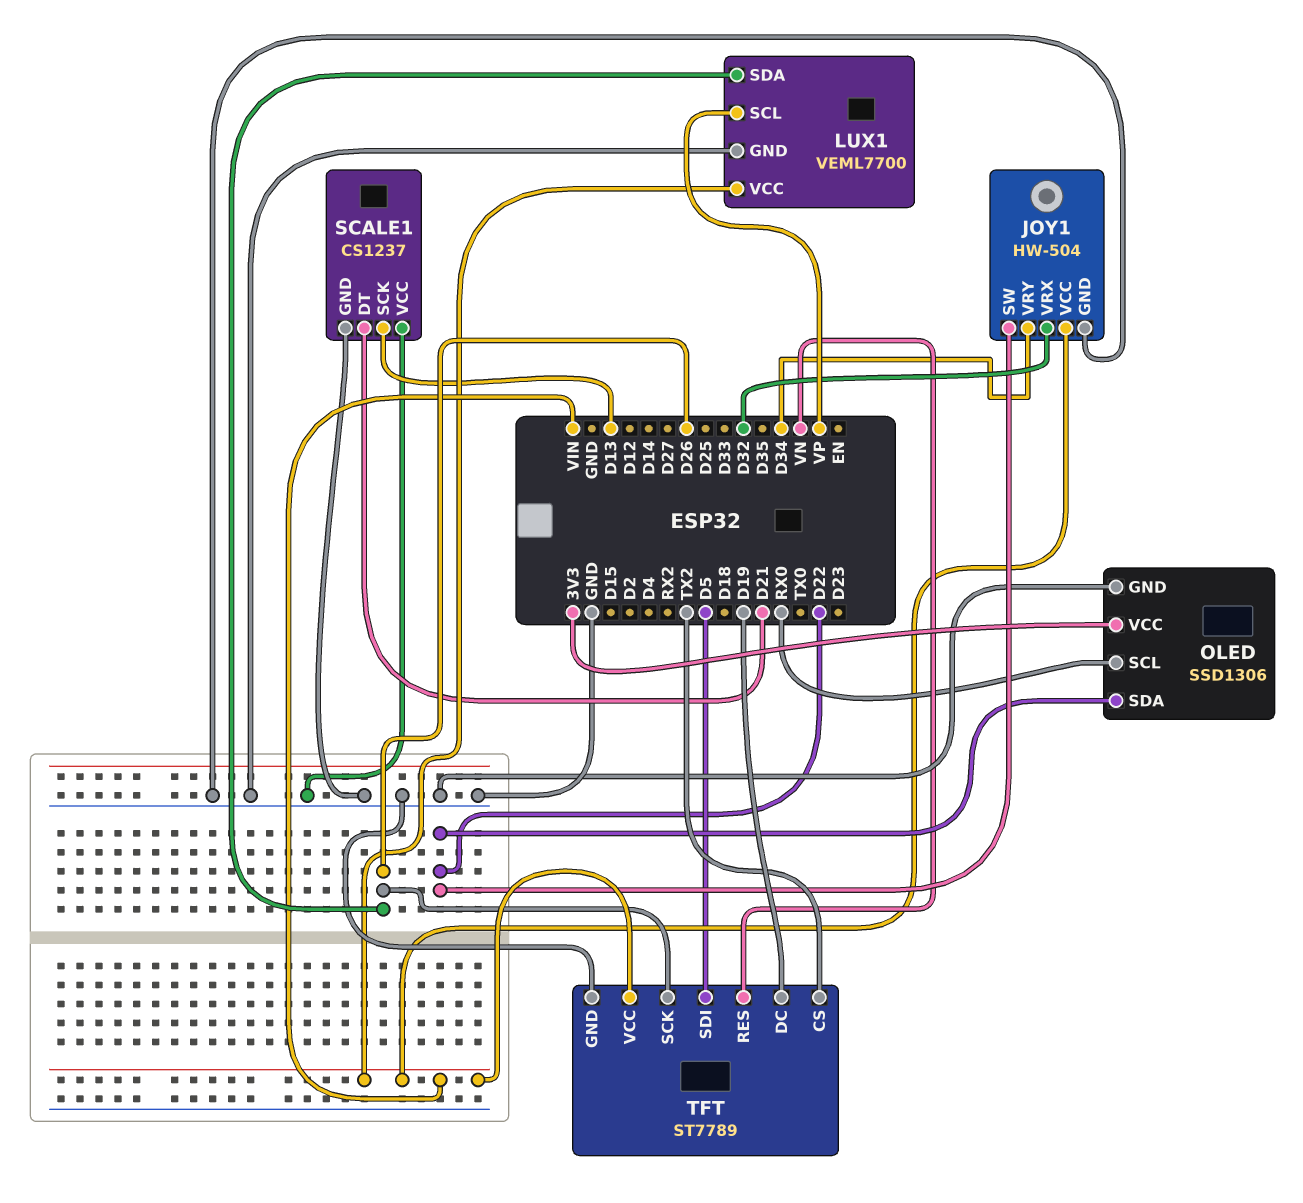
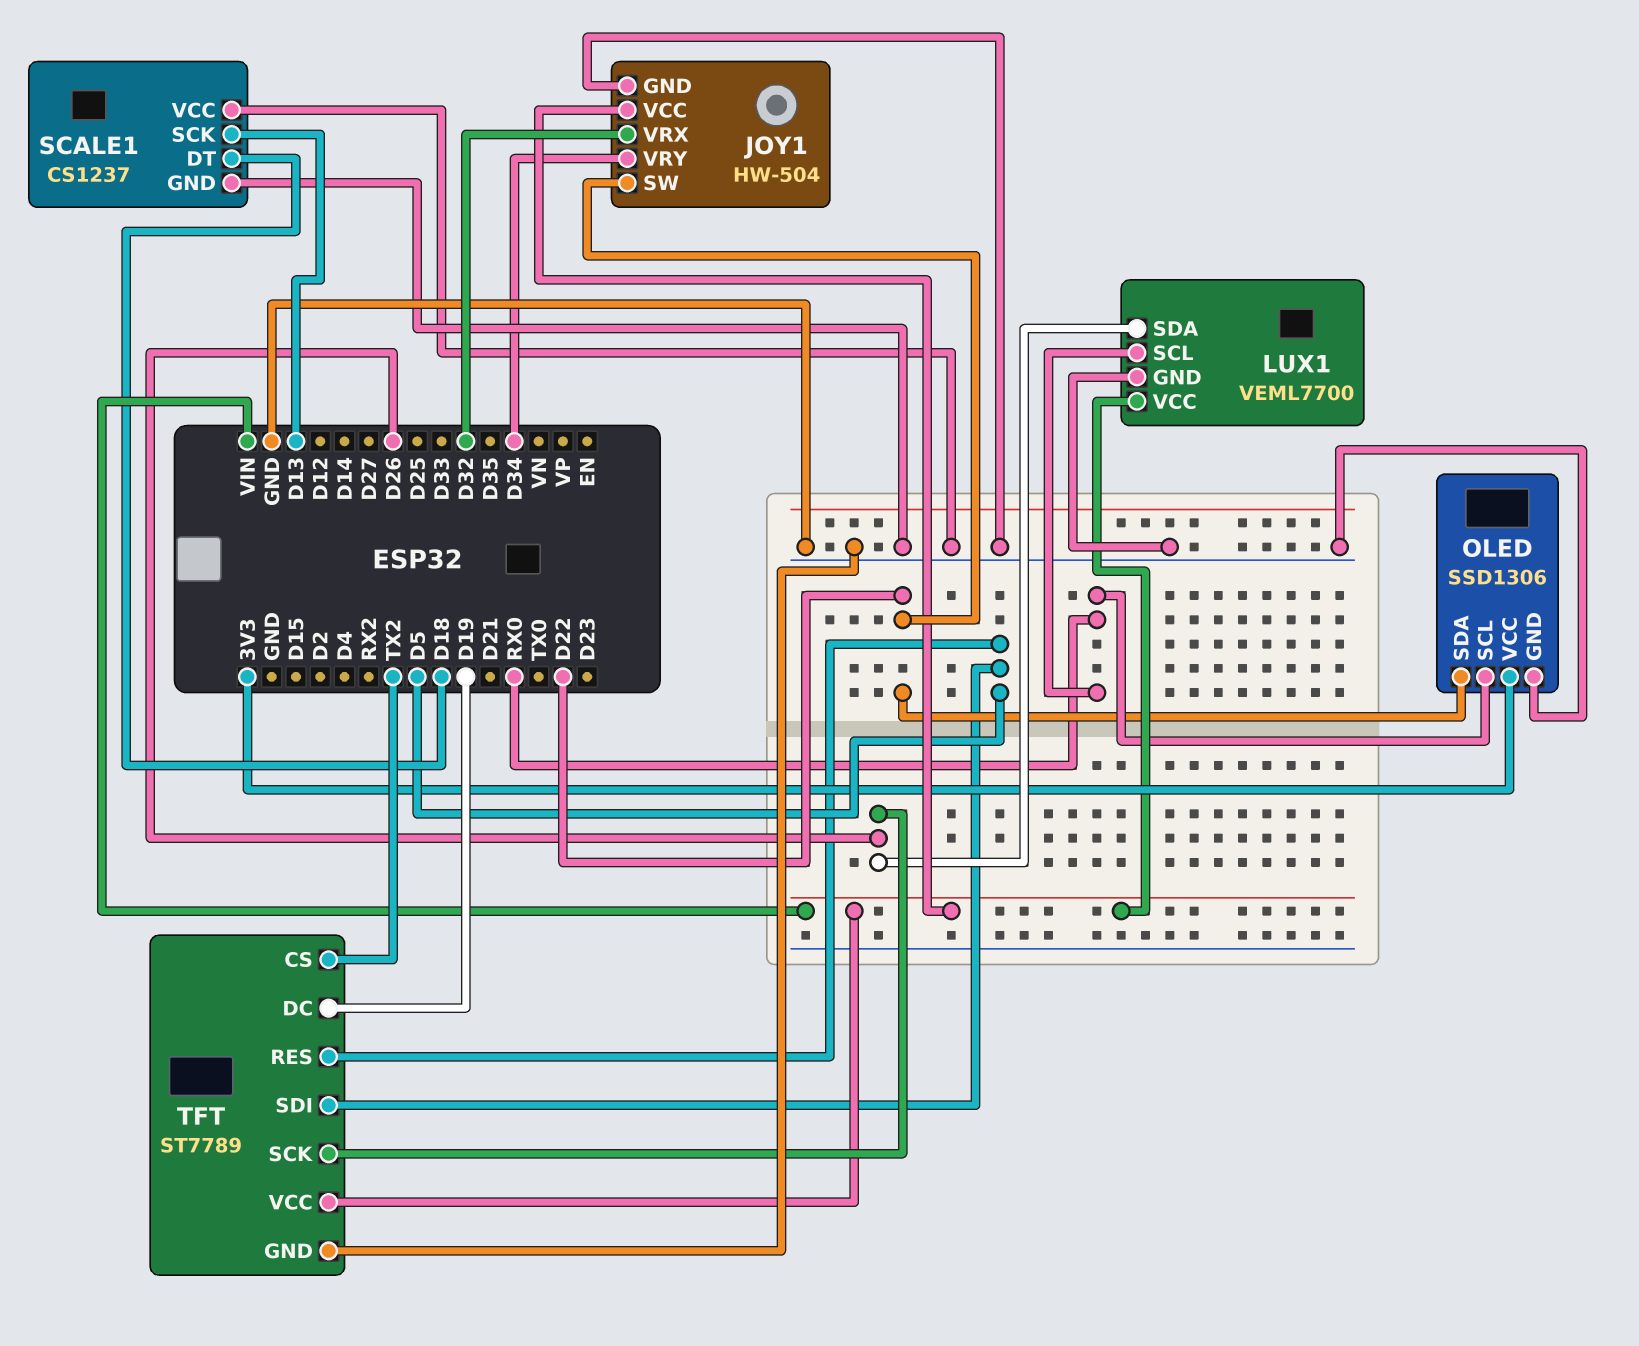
LUX1 pin SCL: VP -> RX0
SCALE1 pin DT: D21 -> D18
TFT pin RES: VN -> D5

